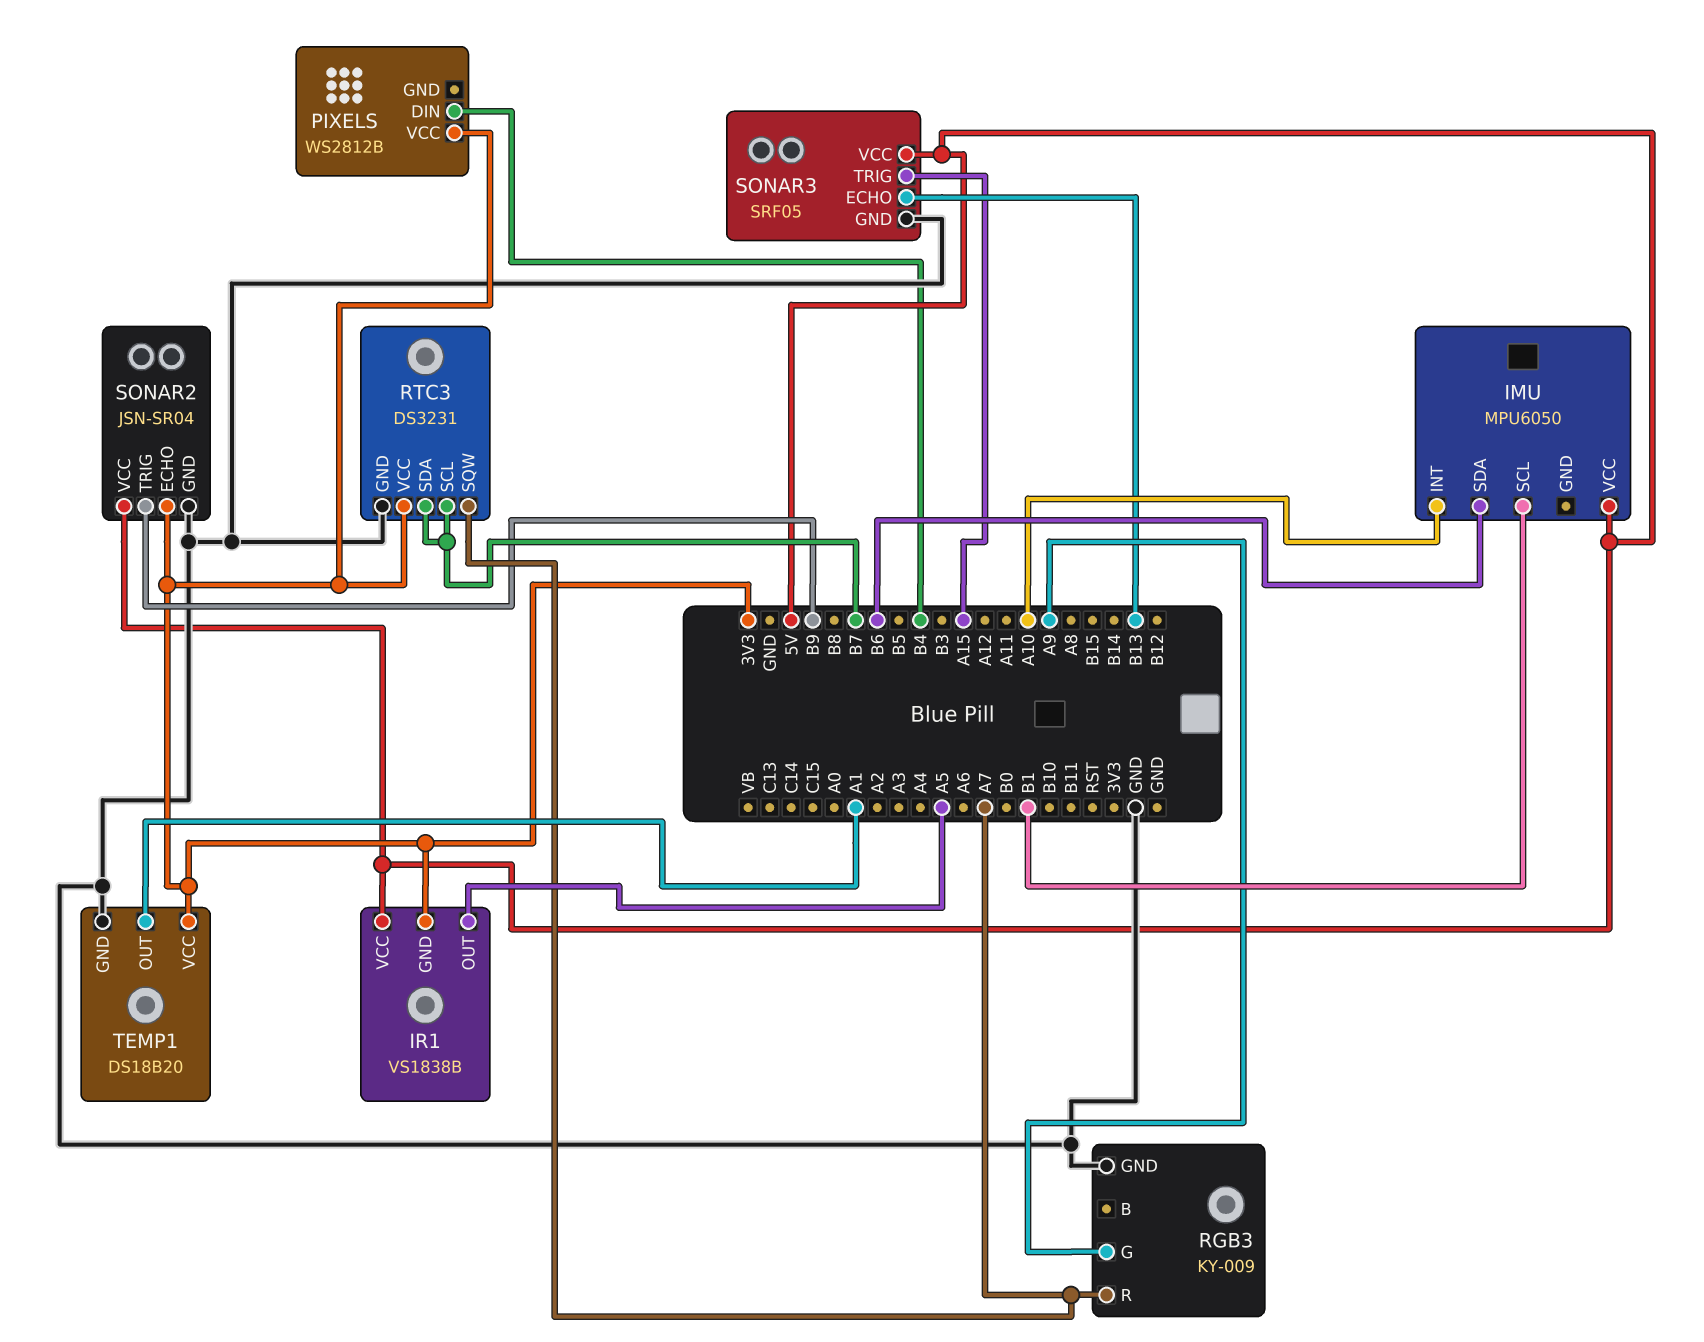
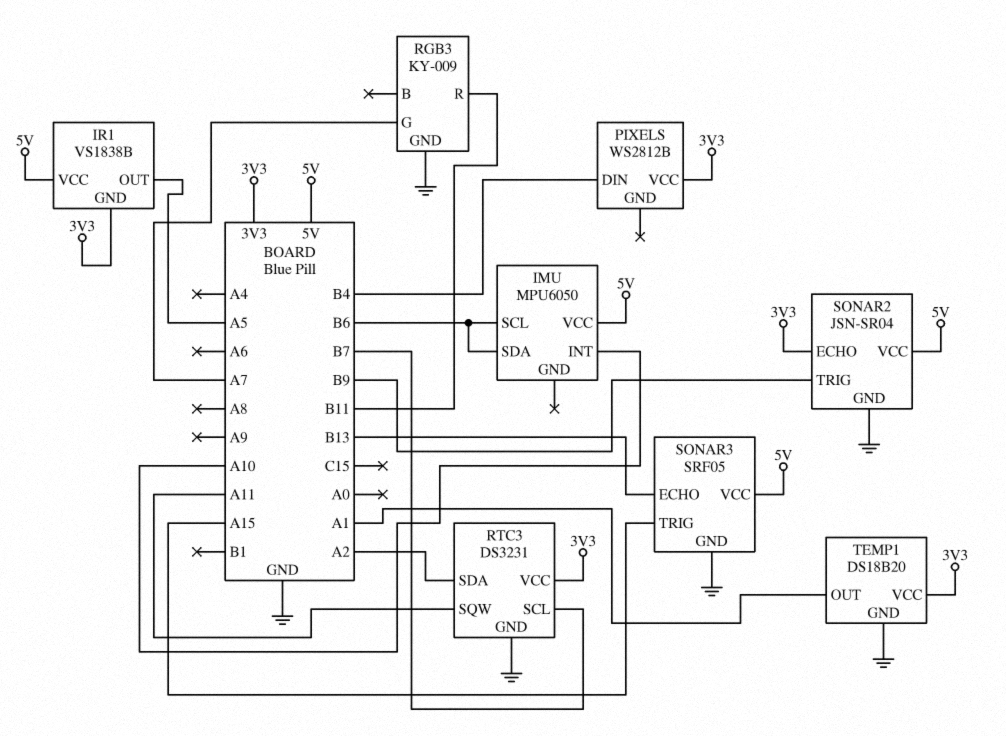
IMU pin SCL: B1 -> B6
RGB3 pin G: A9 -> A7
RGB3 pin R: A7 -> B11
RTC3 pin SDA: B7 -> A2
RTC3 pin SQW: A7 -> A11

